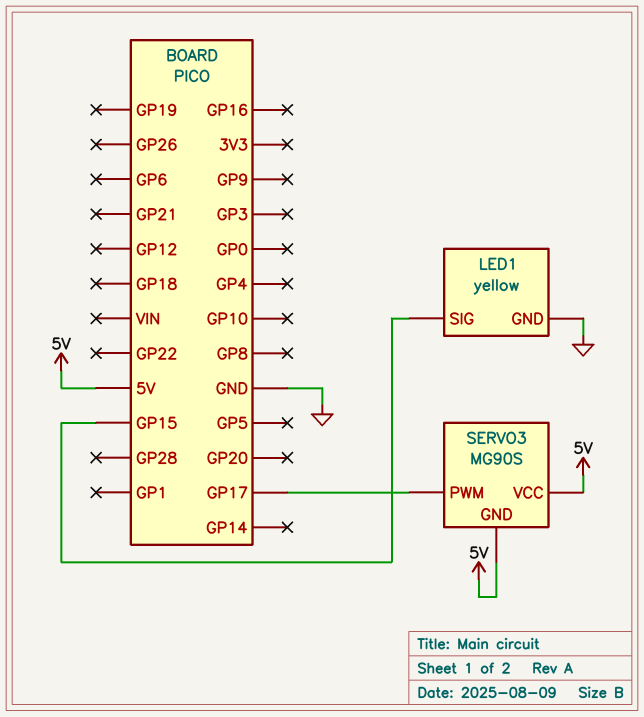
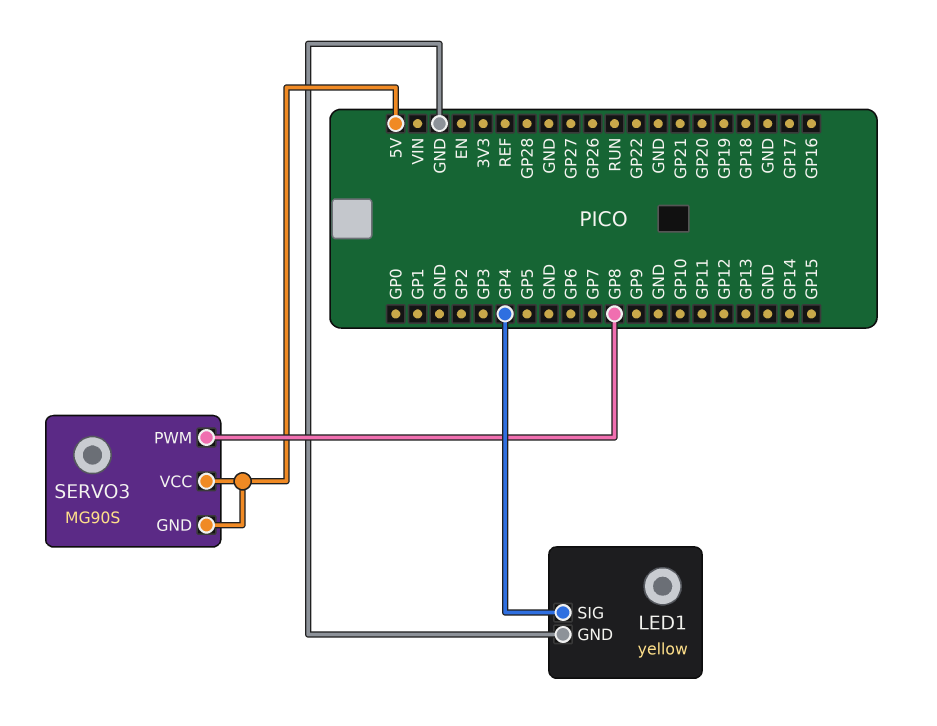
LED1 pin SIG: GP15 -> GP4
SERVO3 pin PWM: GP17 -> GP8

